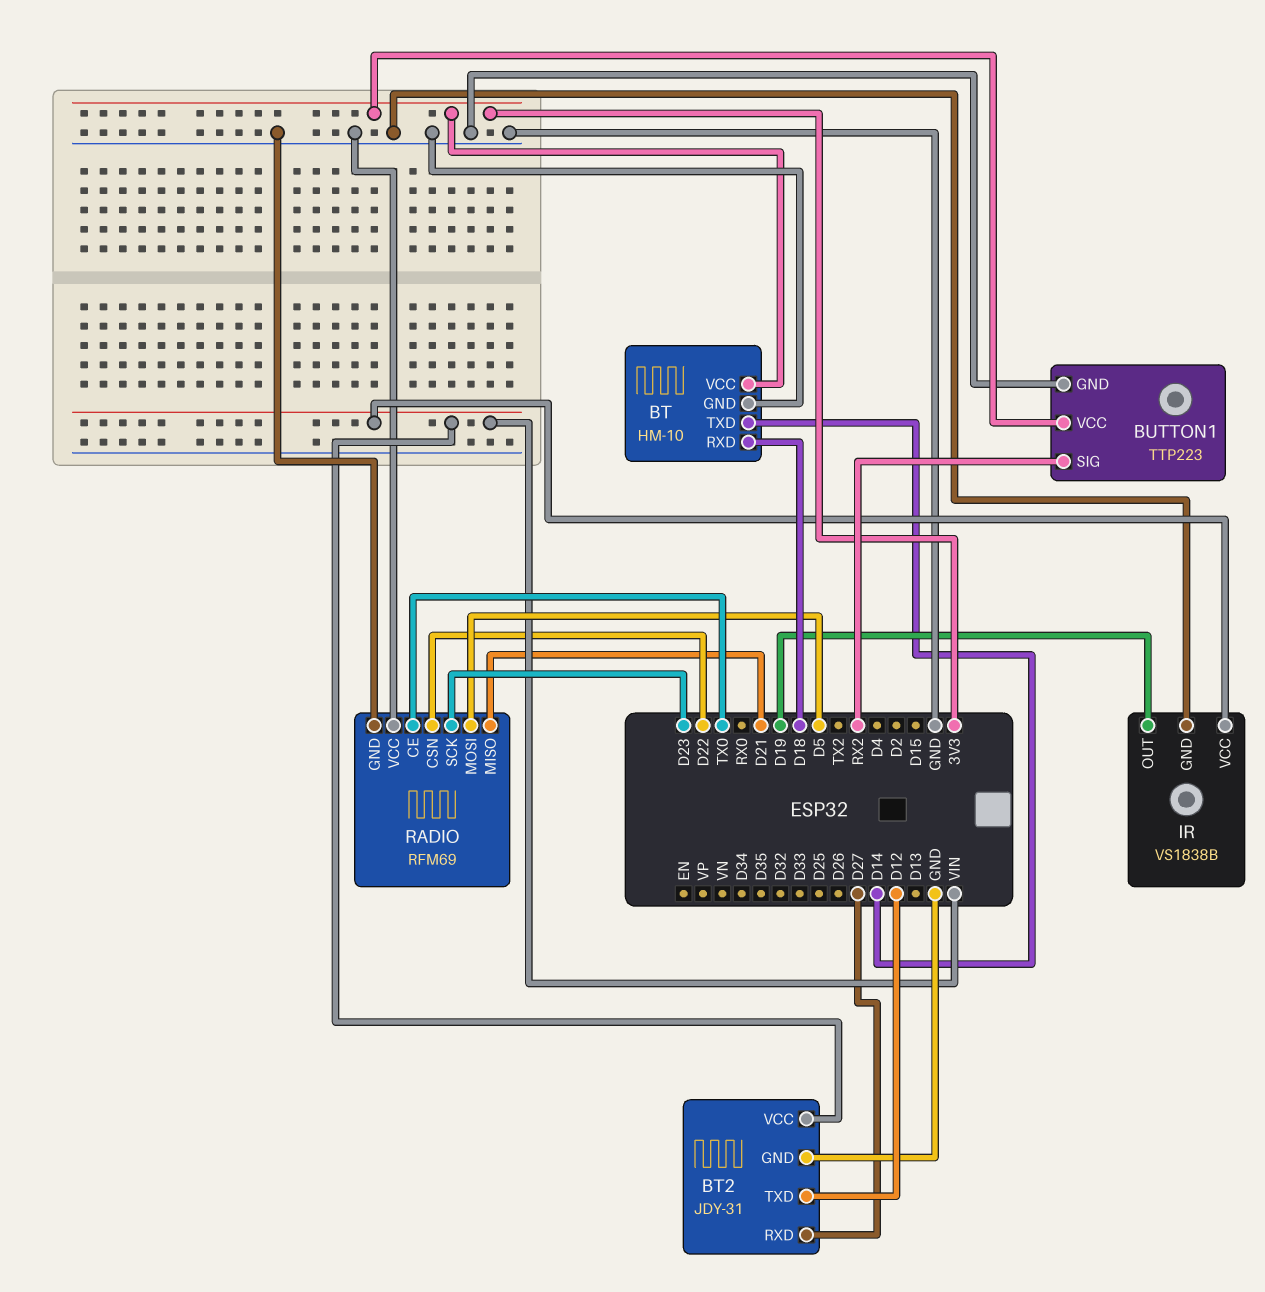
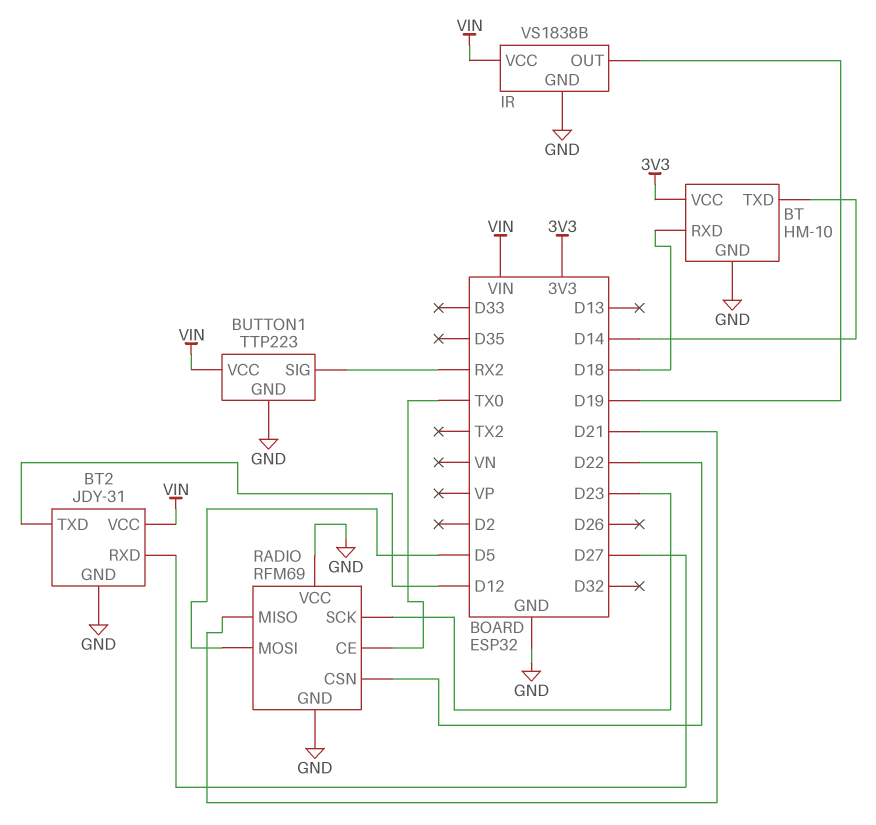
BUTTON1 pin VCC: 3V3 -> VIN

